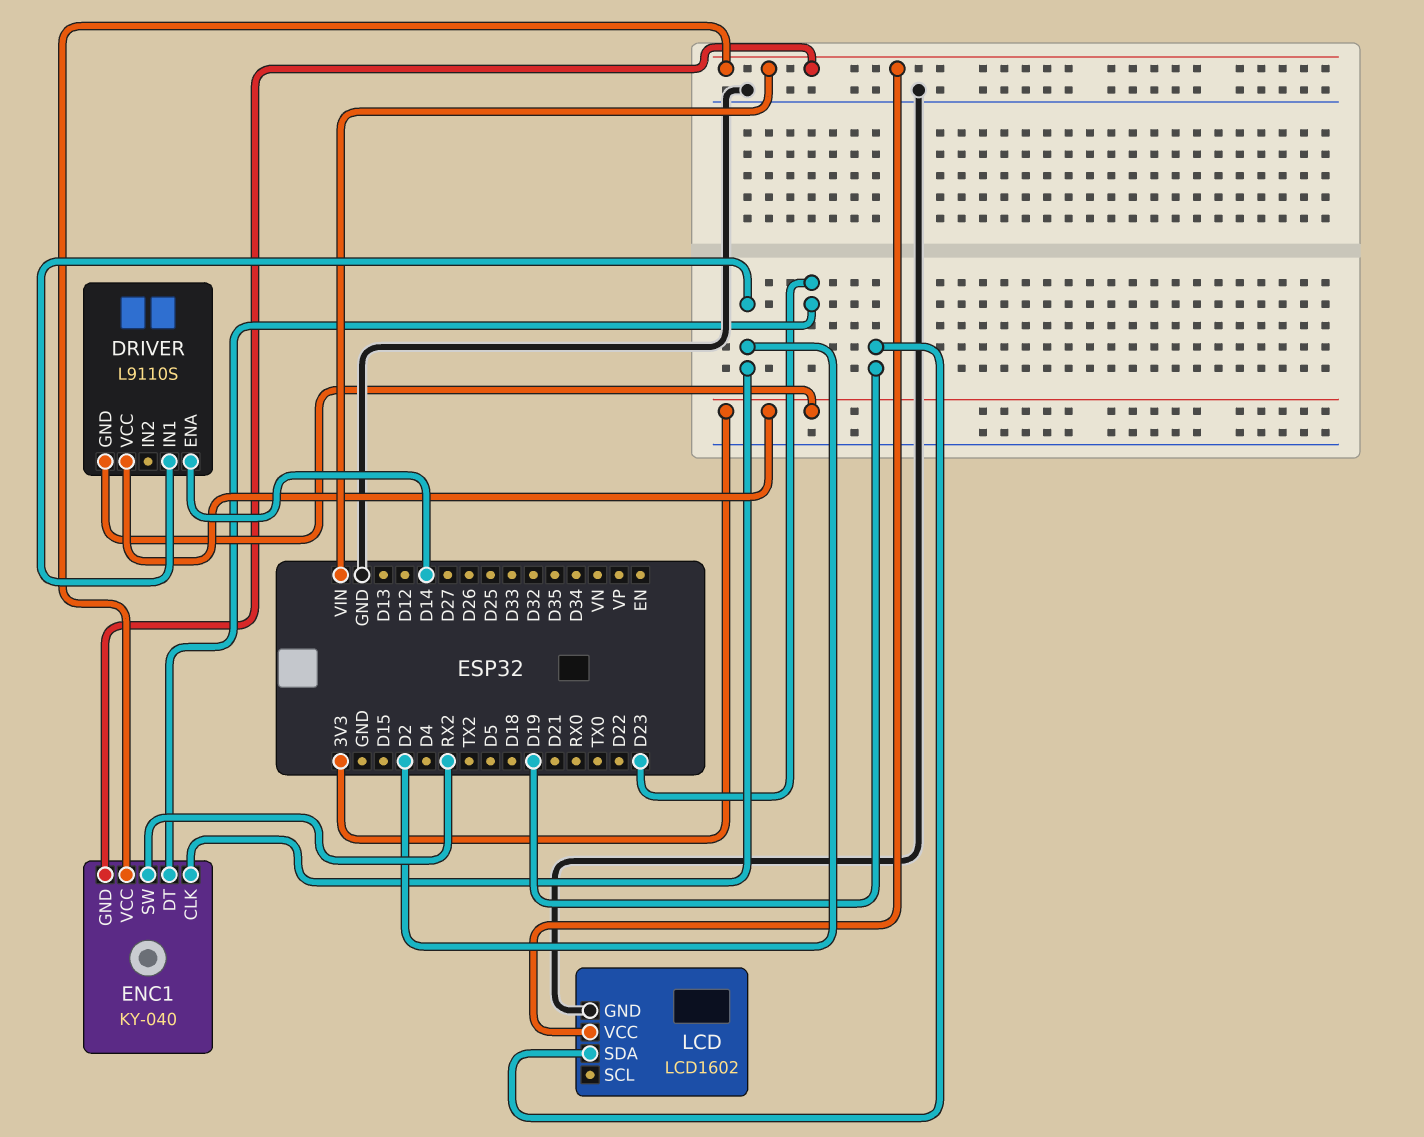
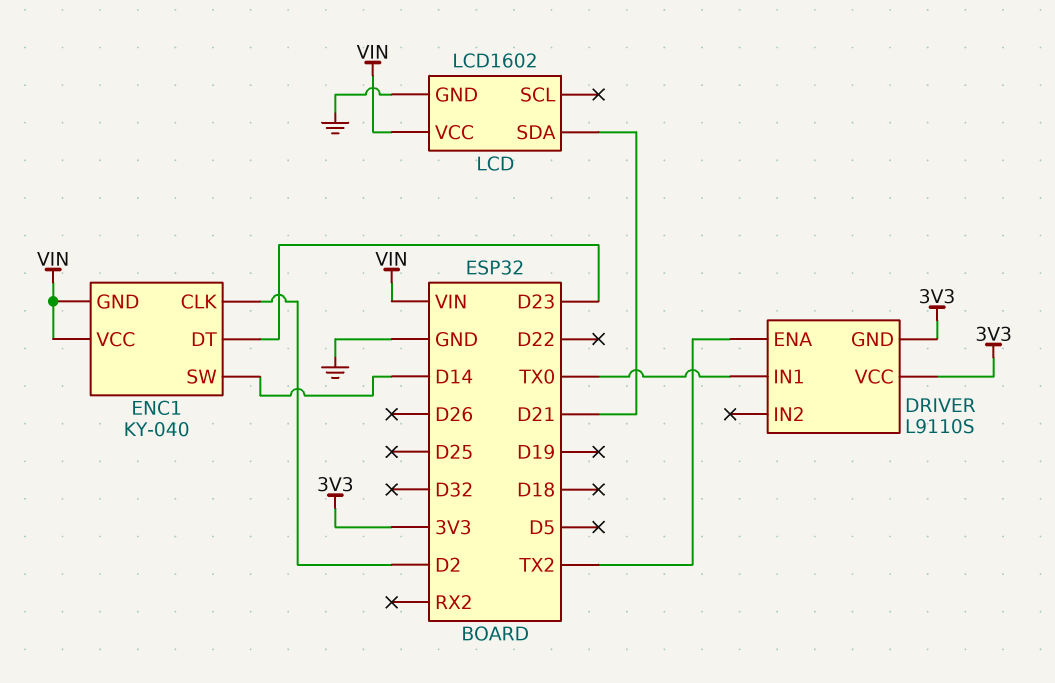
DRIVER pin ENA: D14 -> TX2
DRIVER pin IN1: D2 -> TX0
ENC1 pin SW: RX2 -> D14
LCD pin SDA: D19 -> D21

